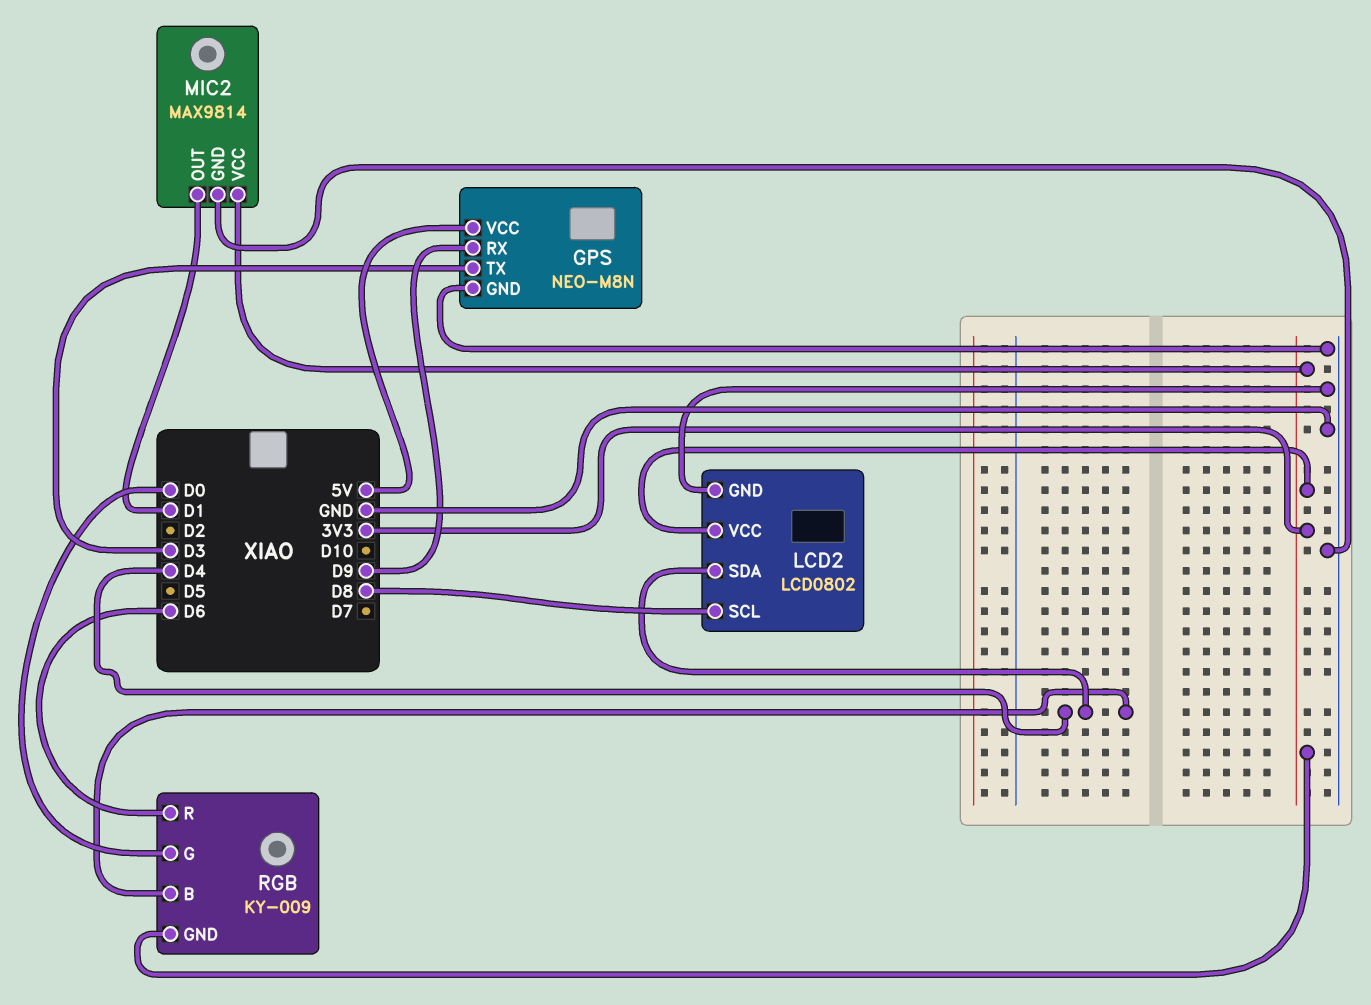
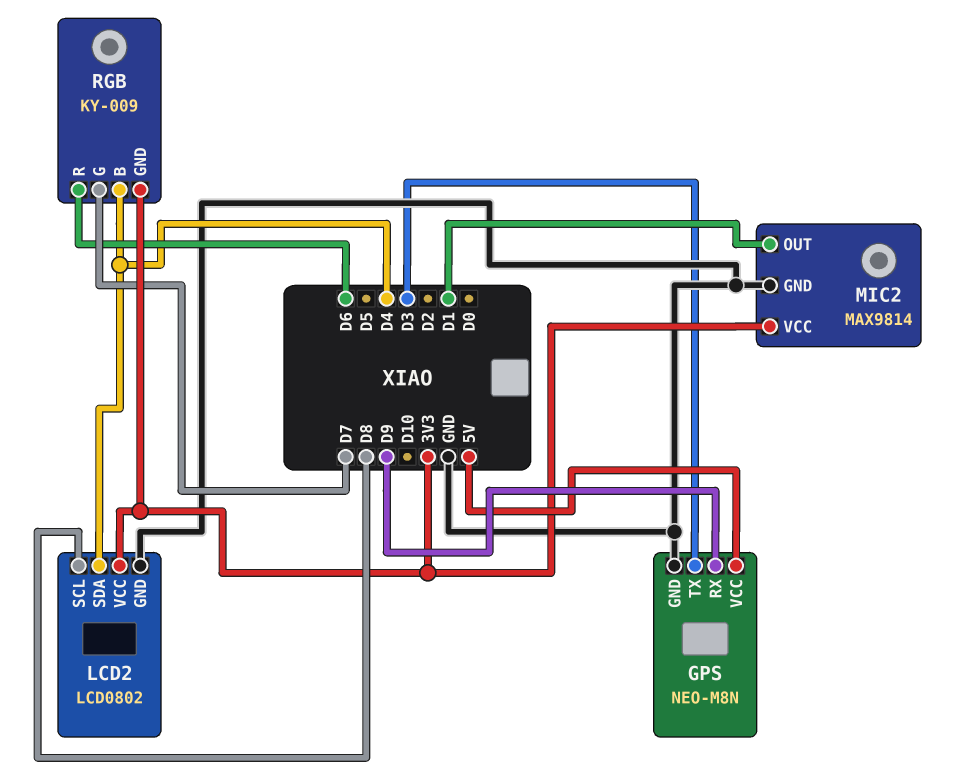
RGB pin G: D0 -> D7

